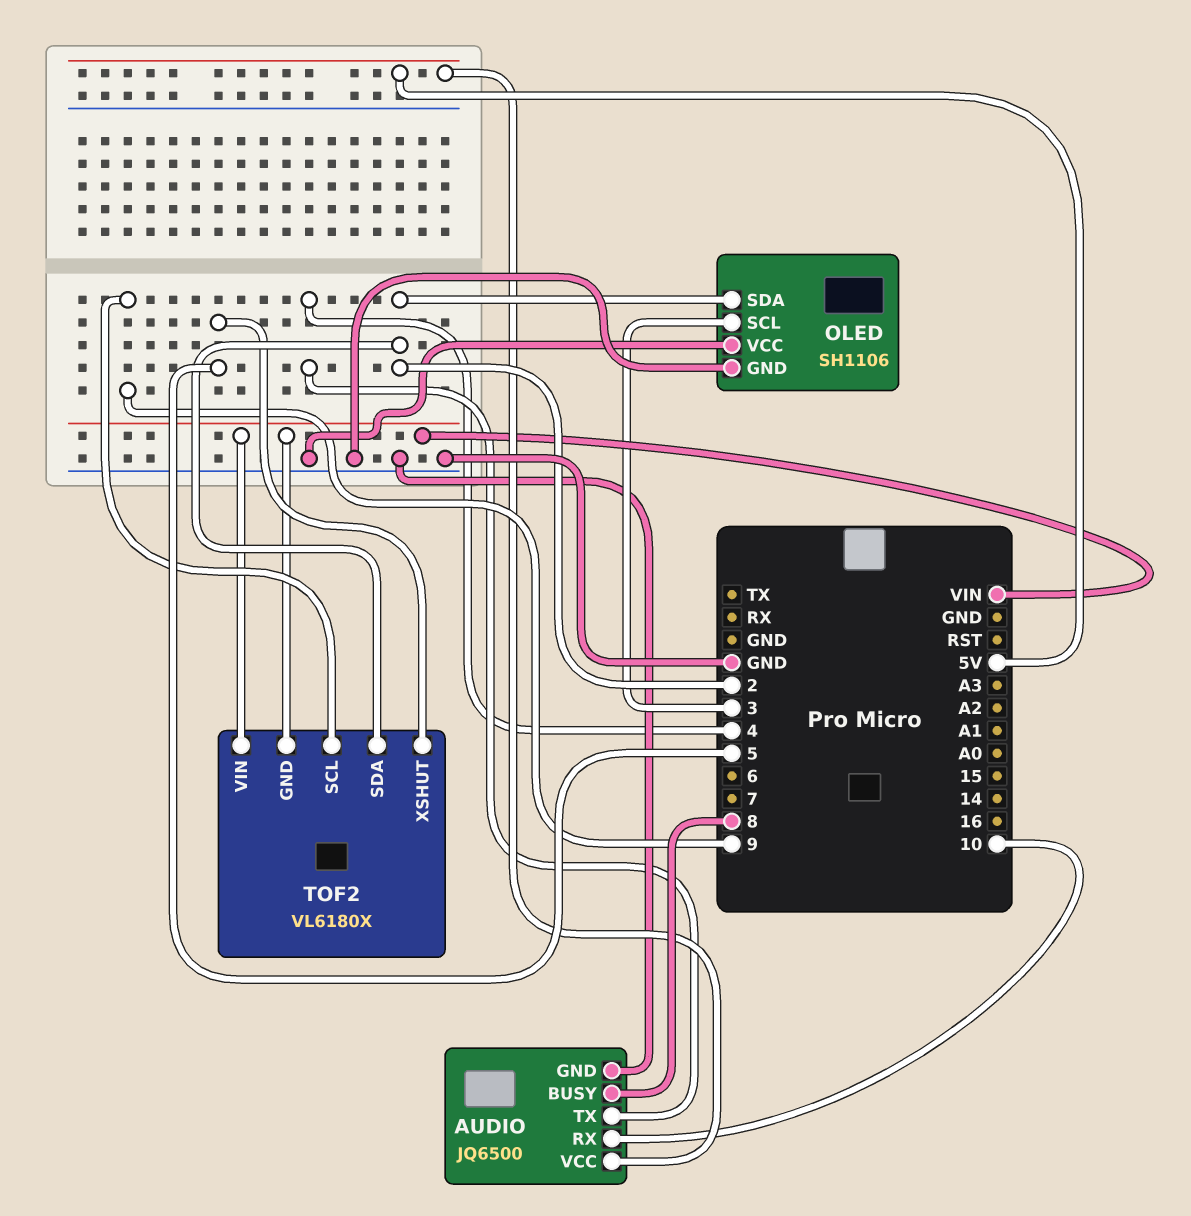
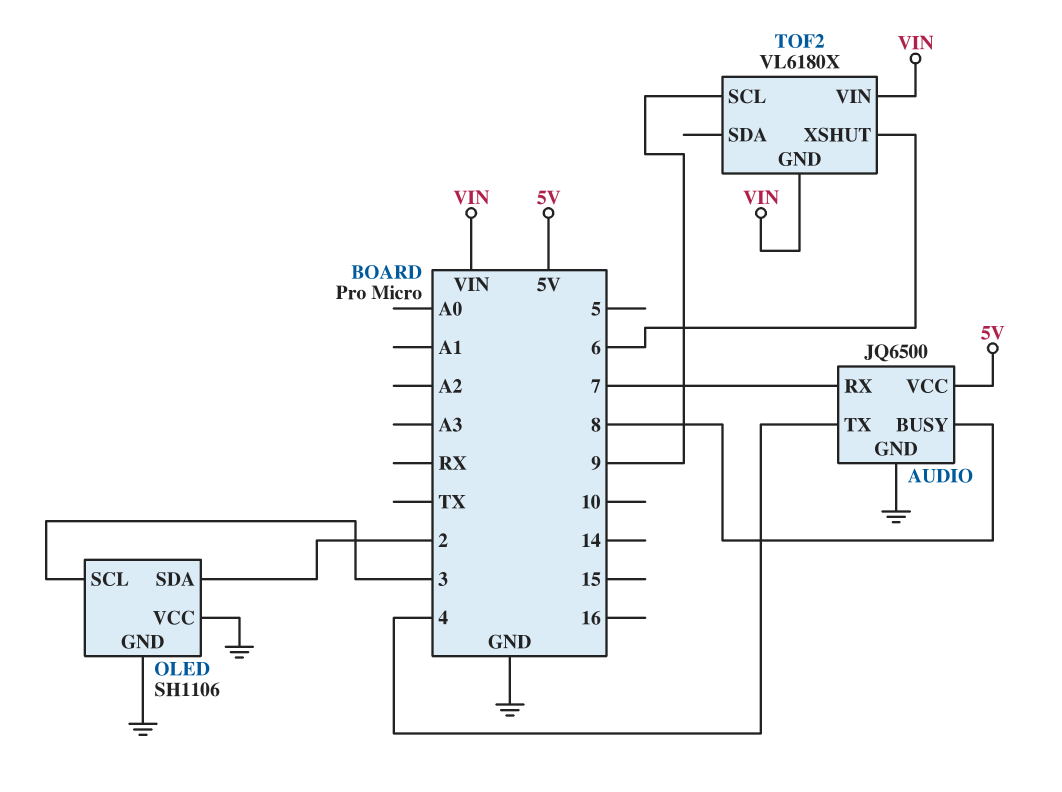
AUDIO pin RX: 10 -> 7
TOF2 pin SDA: 2 -> none
TOF2 pin XSHUT: 5 -> 6

